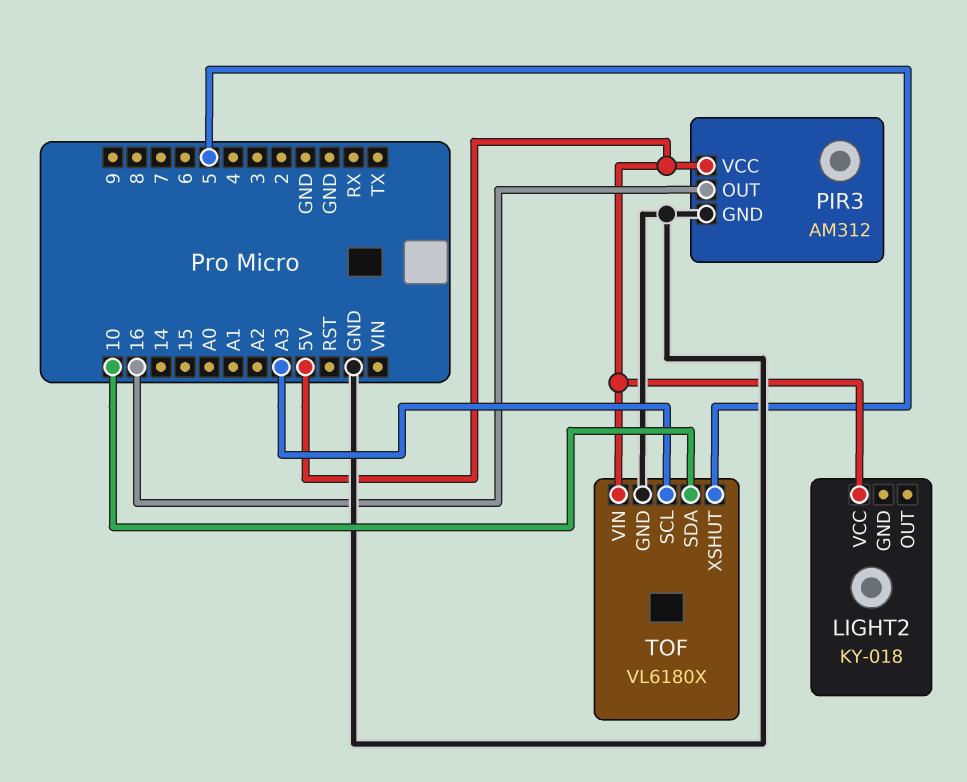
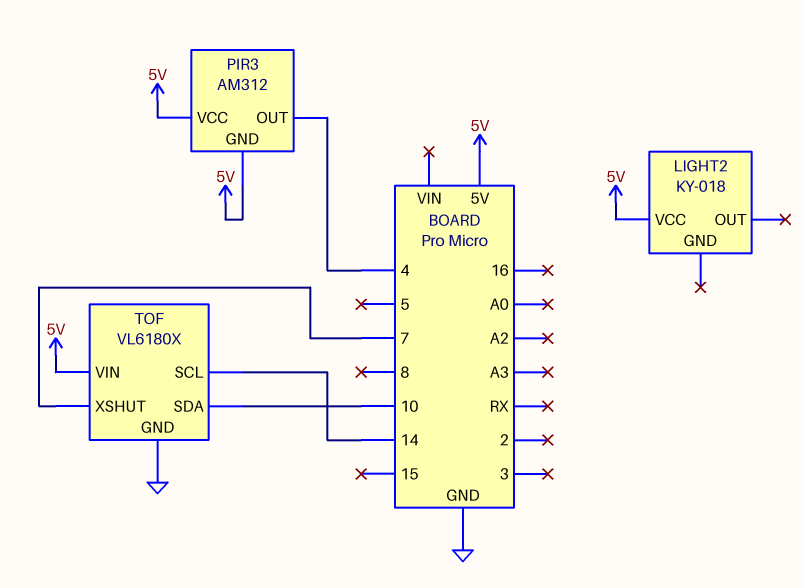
PIR3 pin GND: GND -> 5V
PIR3 pin OUT: 16 -> 4
TOF pin SCL: A3 -> 14
TOF pin XSHUT: 5 -> 7

